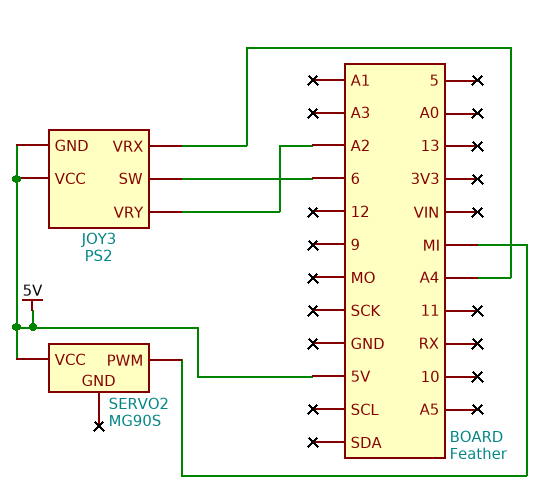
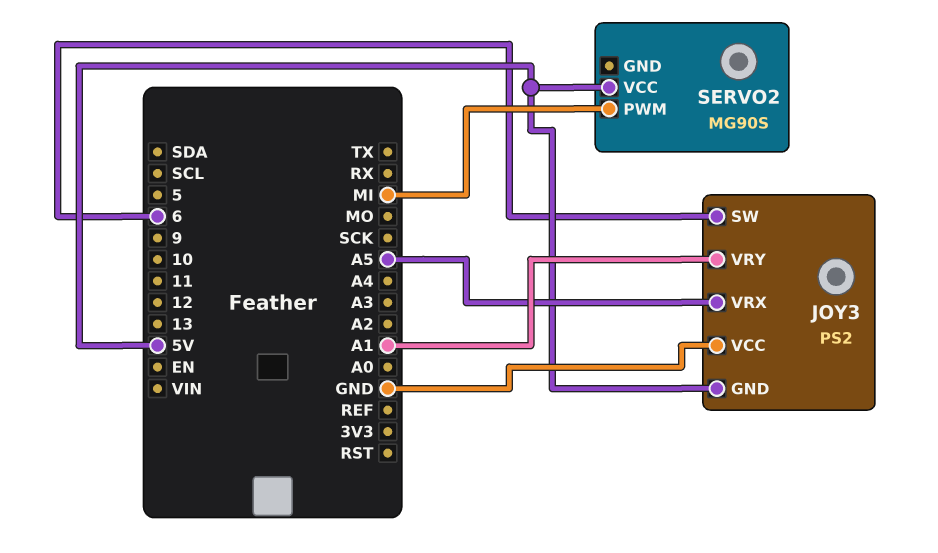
JOY3 pin VCC: 5V -> GND
JOY3 pin VRX: A4 -> A5
JOY3 pin VRY: A2 -> A1

